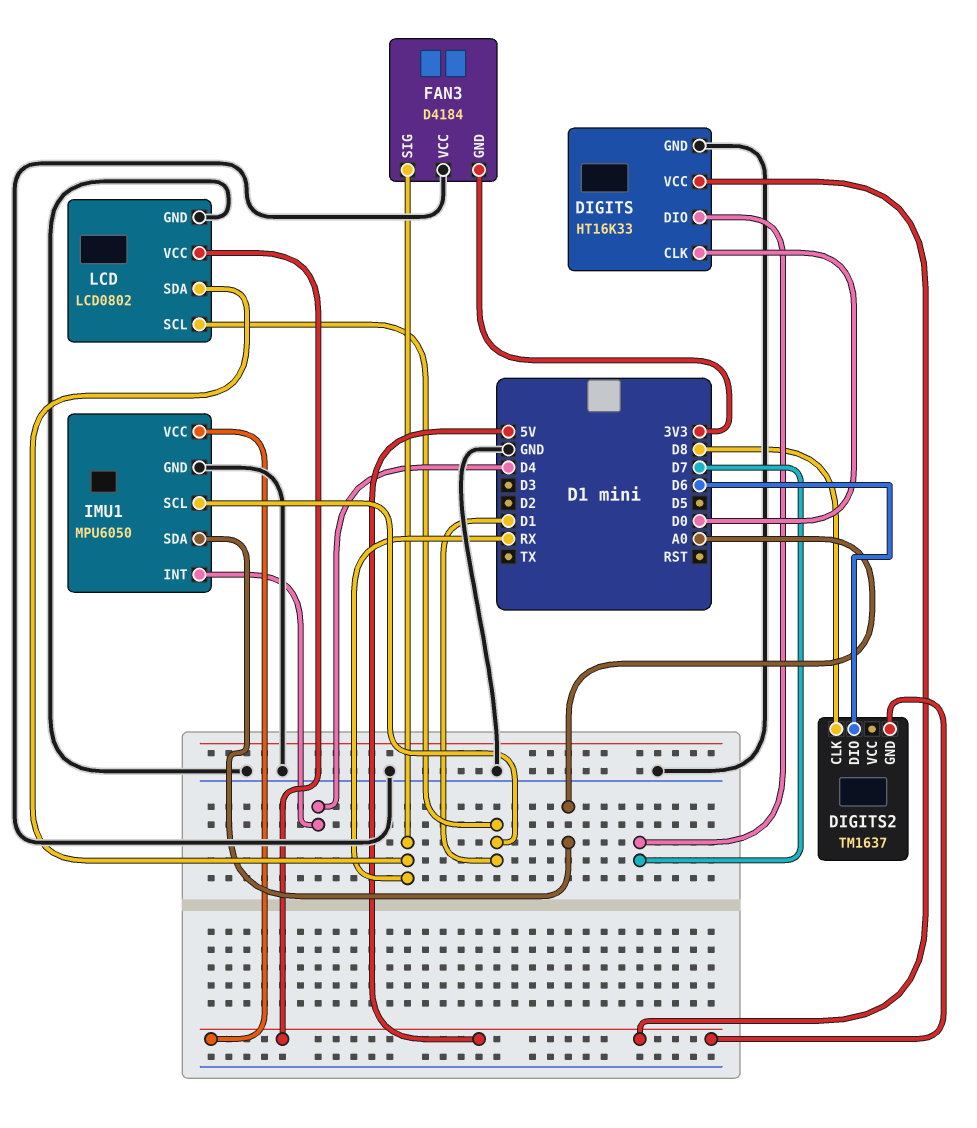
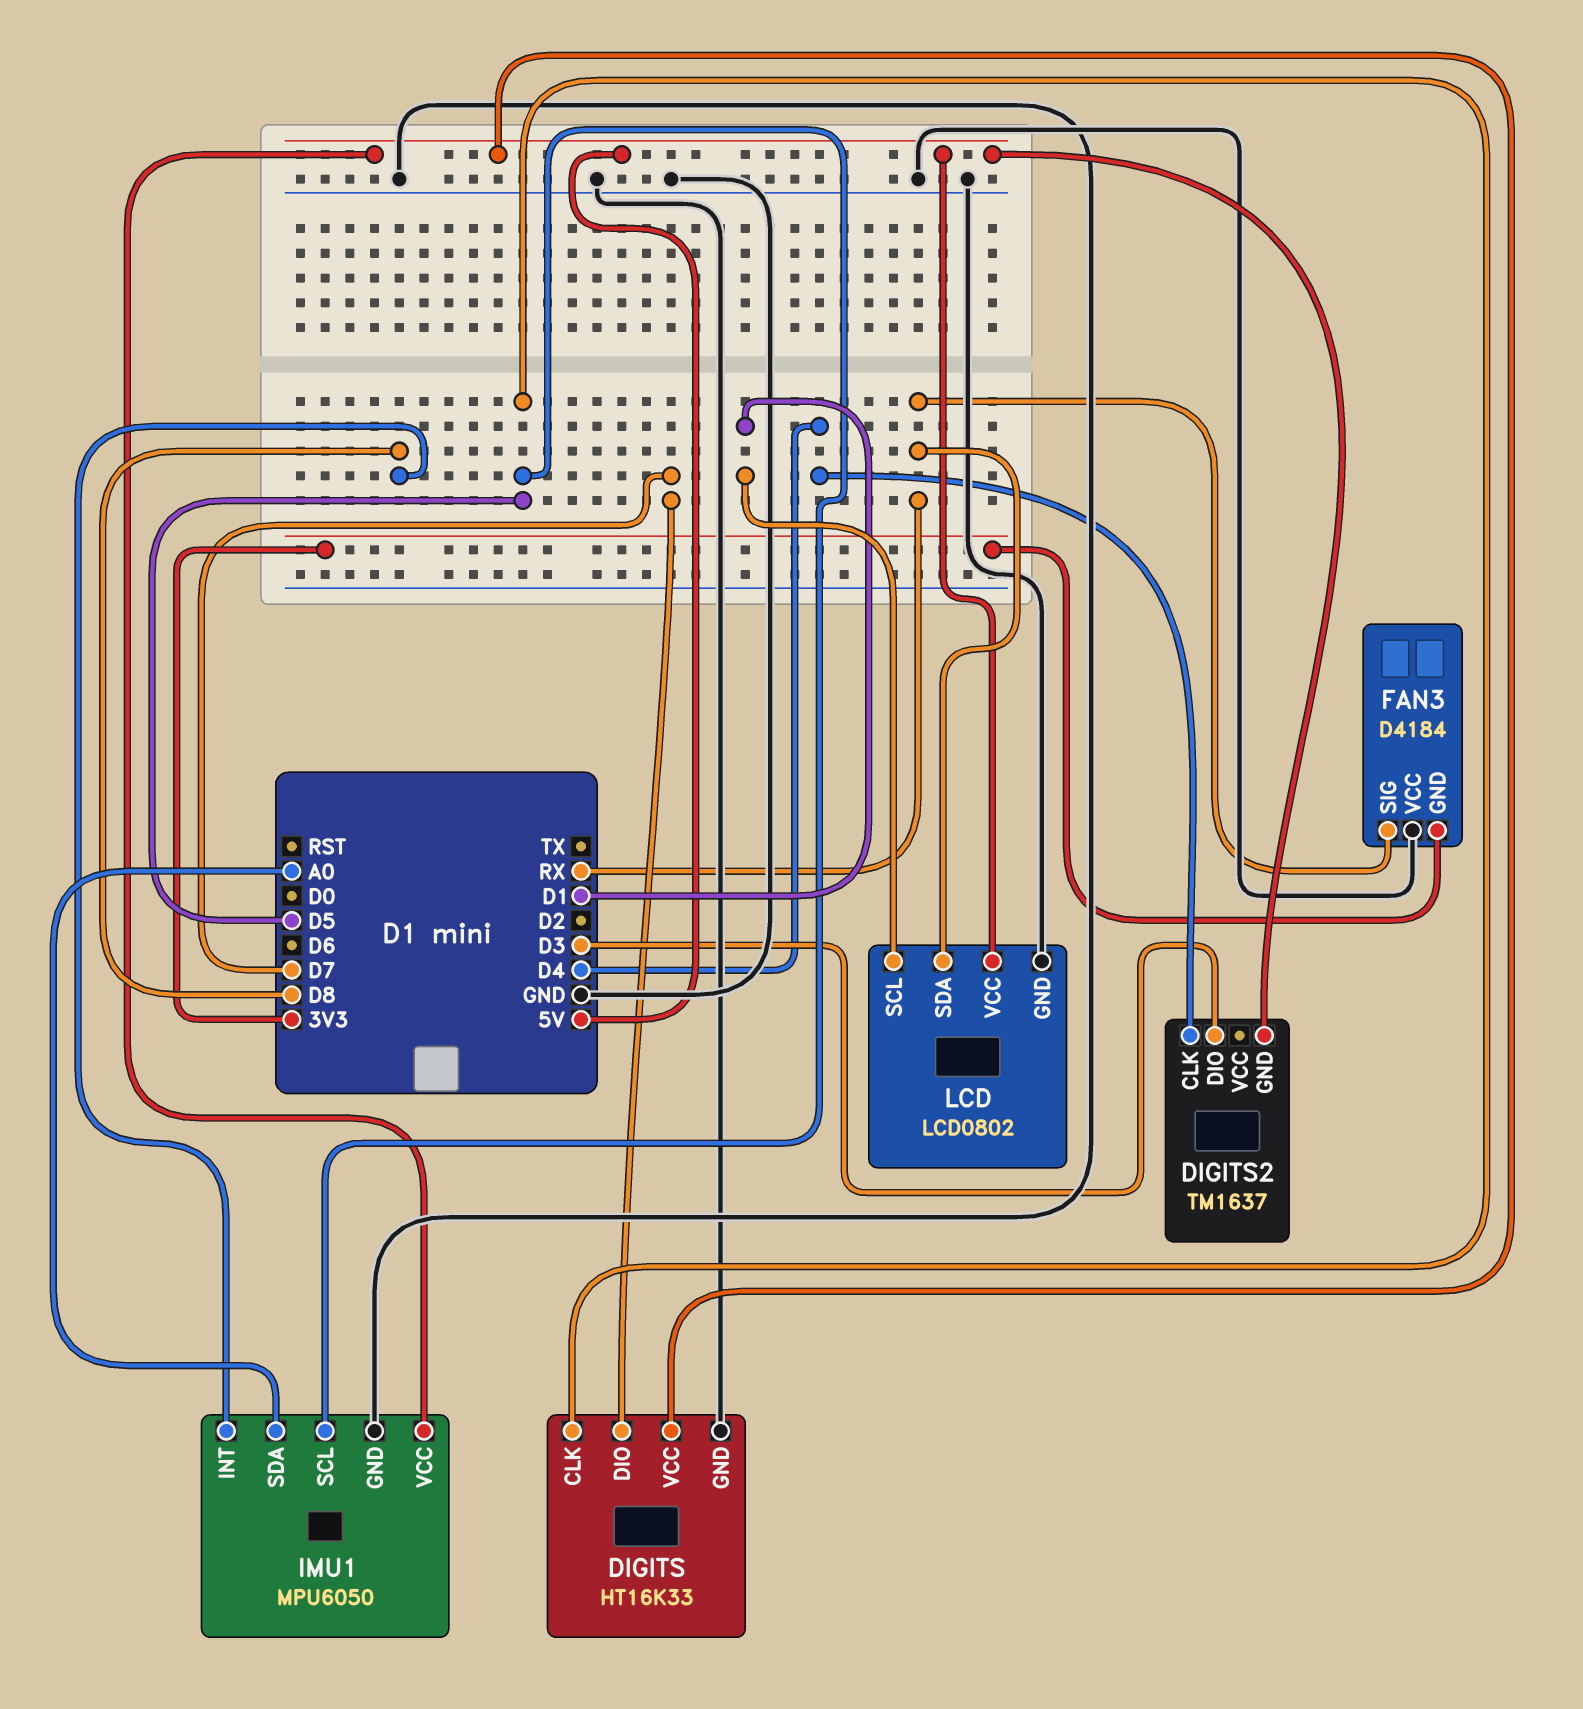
DIGITS pin CLK: D0 -> D5
DIGITS2 pin CLK: D8 -> D4
DIGITS2 pin DIO: D6 -> D3
IMU1 pin INT: D4 -> D8
IMU1 pin SCL: D1 -> D5

